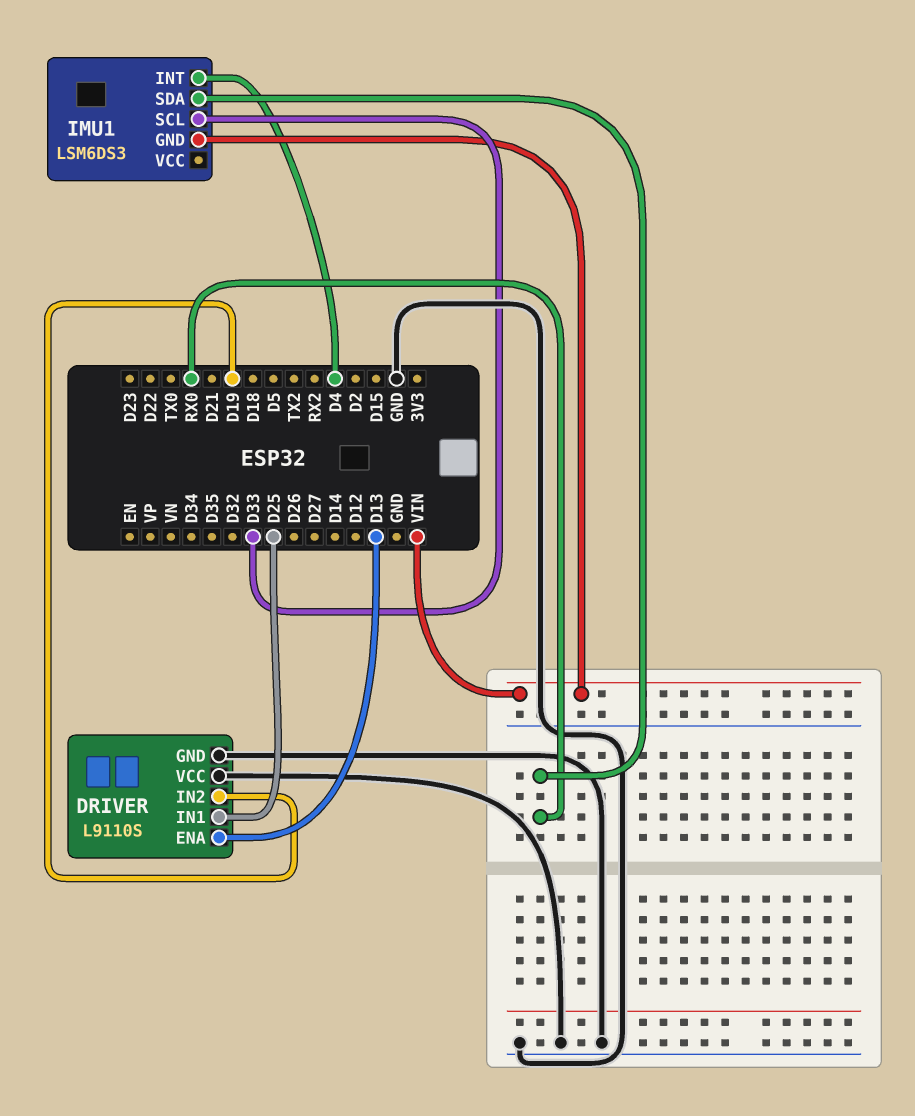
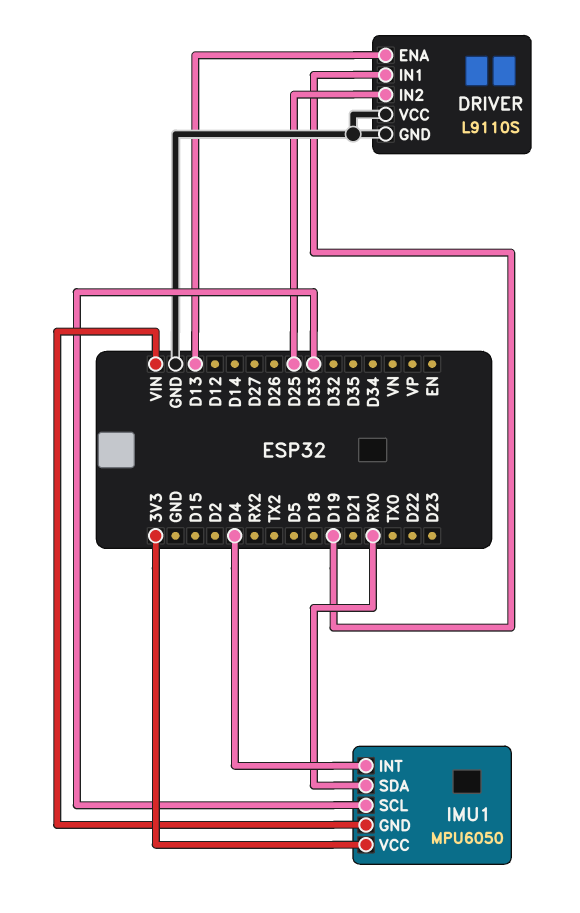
DRIVER pin IN1: D25 -> D19
DRIVER pin IN2: D19 -> D25
IMU1: LSM6DS3 -> MPU6050
IMU1 pin VCC: none -> 3V3

